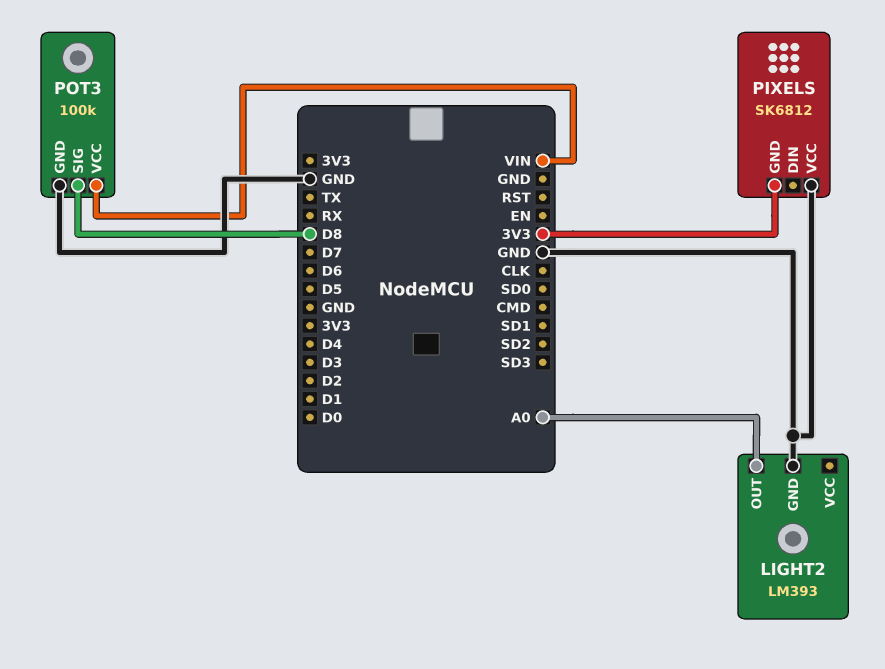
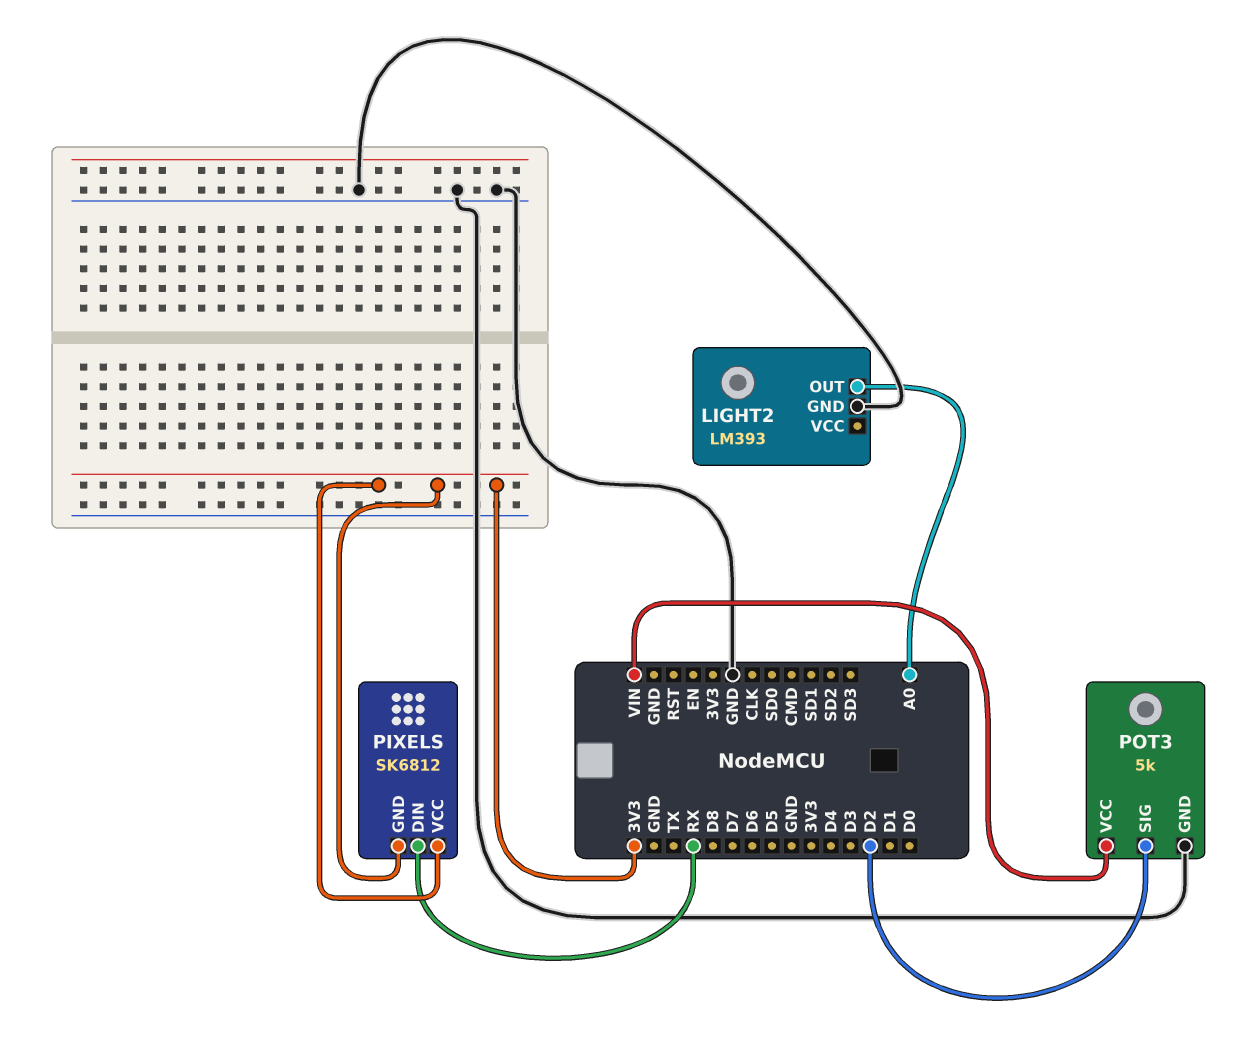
PIXELS pin DIN: none -> RX
PIXELS pin VCC: GND -> 3V3
POT3: 100k -> 5k
POT3 pin SIG: D8 -> D2

